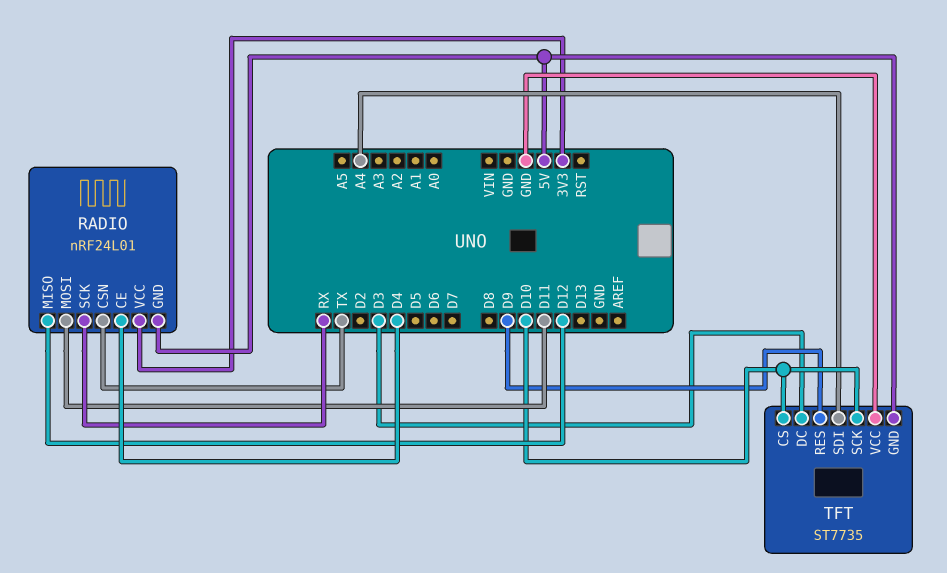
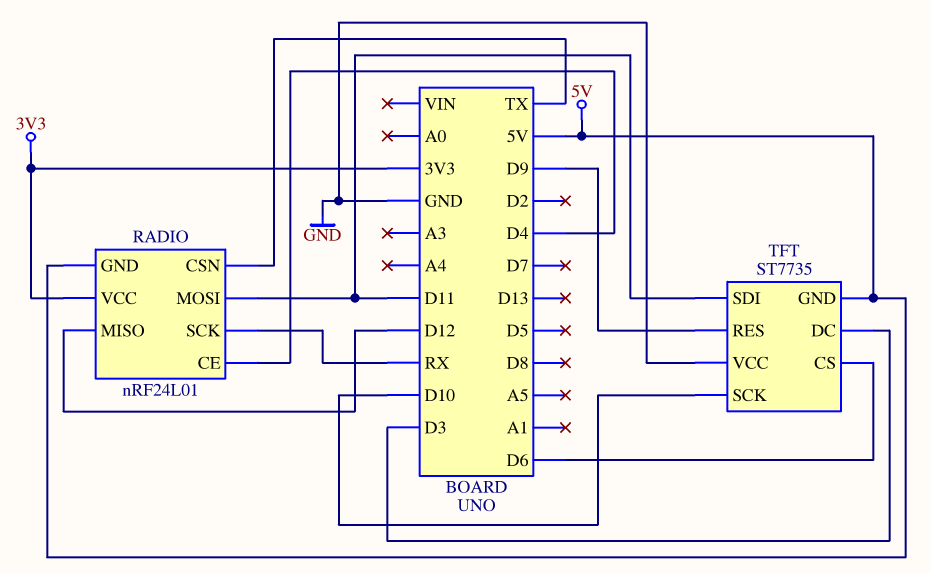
TFT pin CS: D10 -> D6
TFT pin SDI: A4 -> D11

